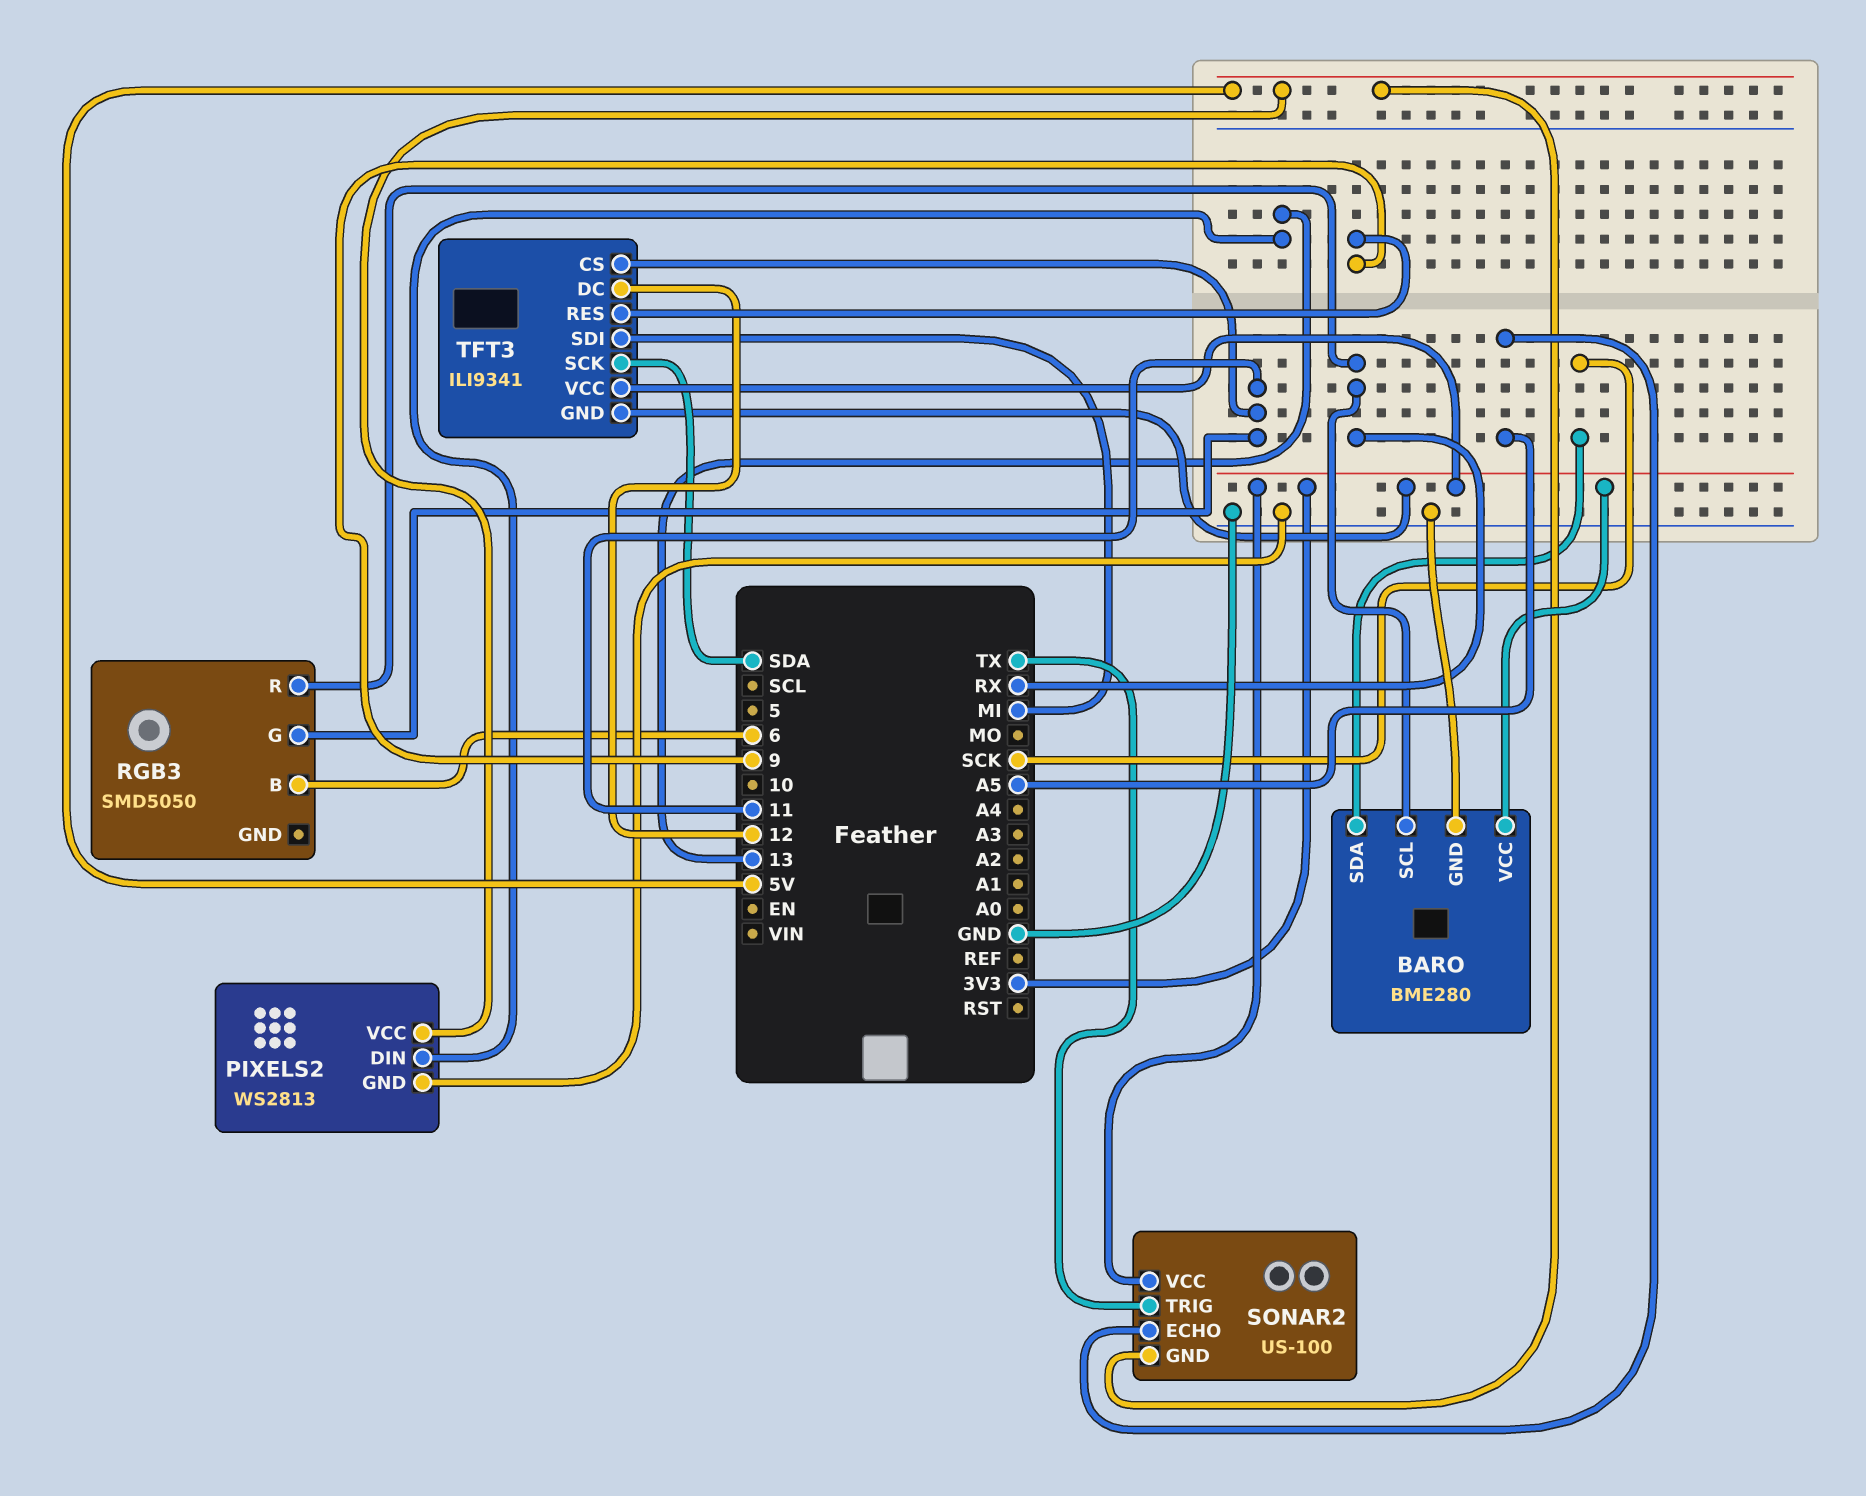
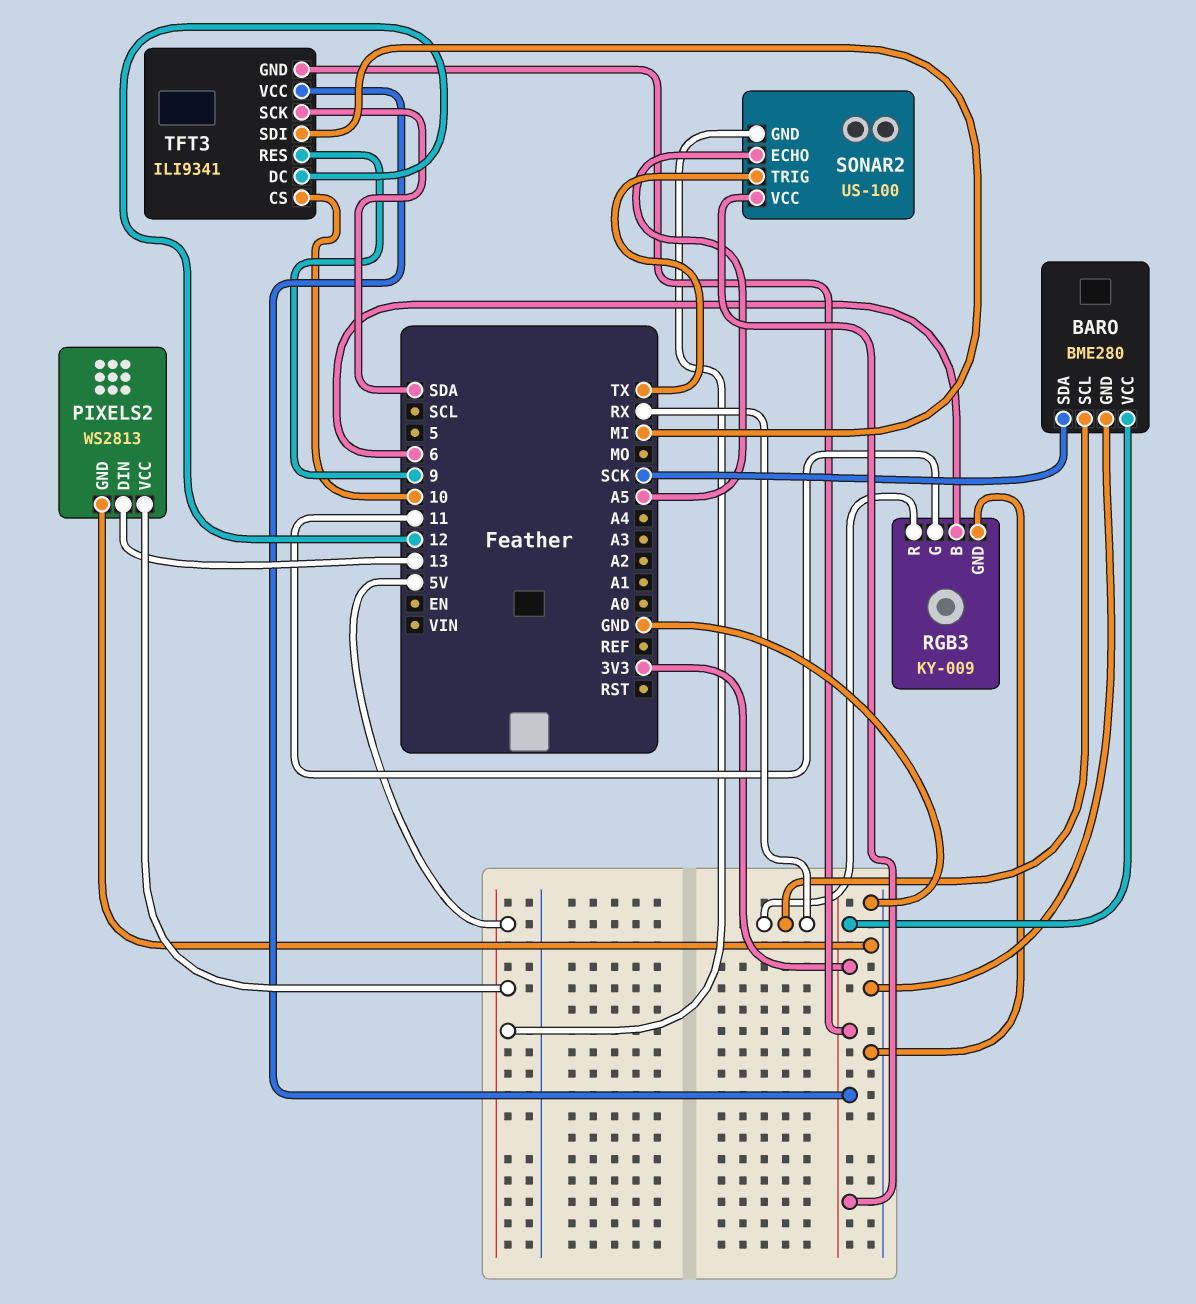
RGB3: SMD5050 -> KY-009
RGB3 pin GND: none -> GND
TFT3 pin CS: 11 -> 10

